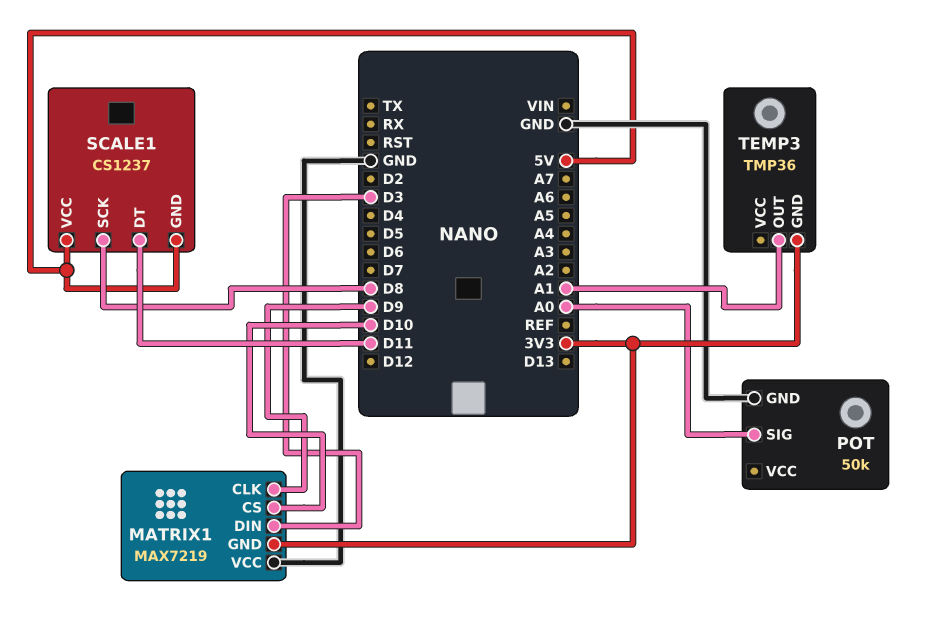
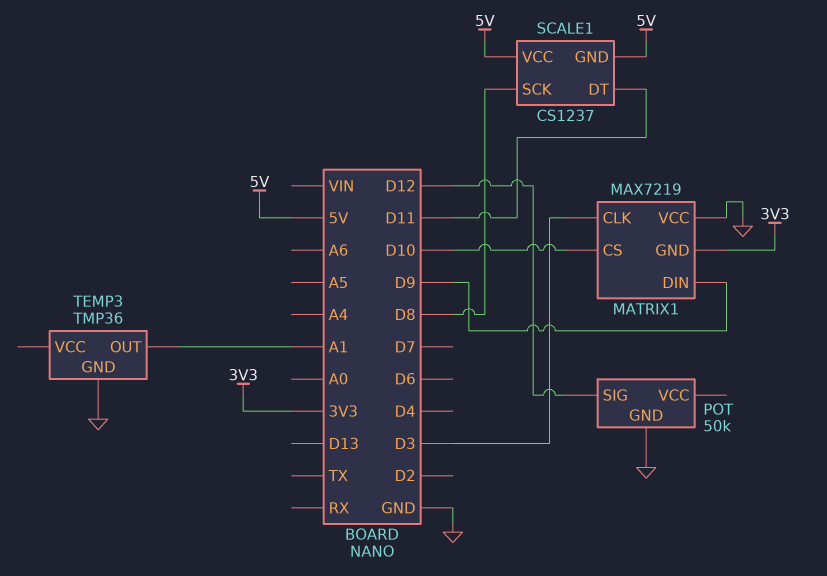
MATRIX1 pin CLK: D9 -> D3
MATRIX1 pin DIN: D3 -> D9
POT pin SIG: A0 -> D12
TEMP3 pin GND: 3V3 -> GND

